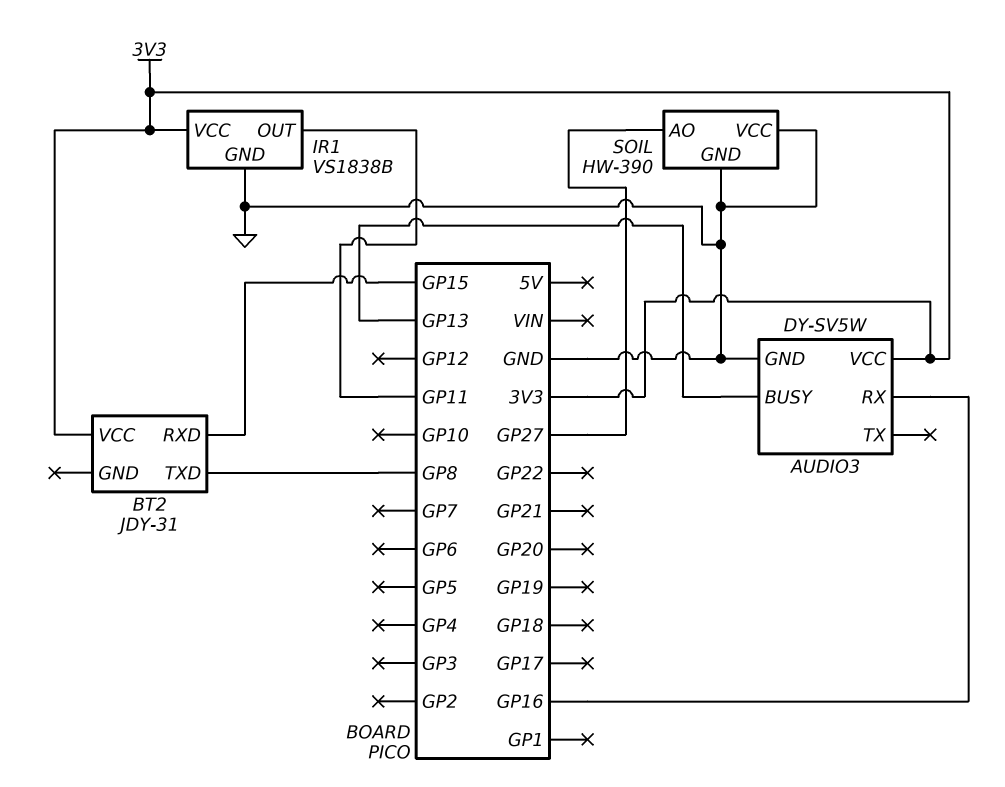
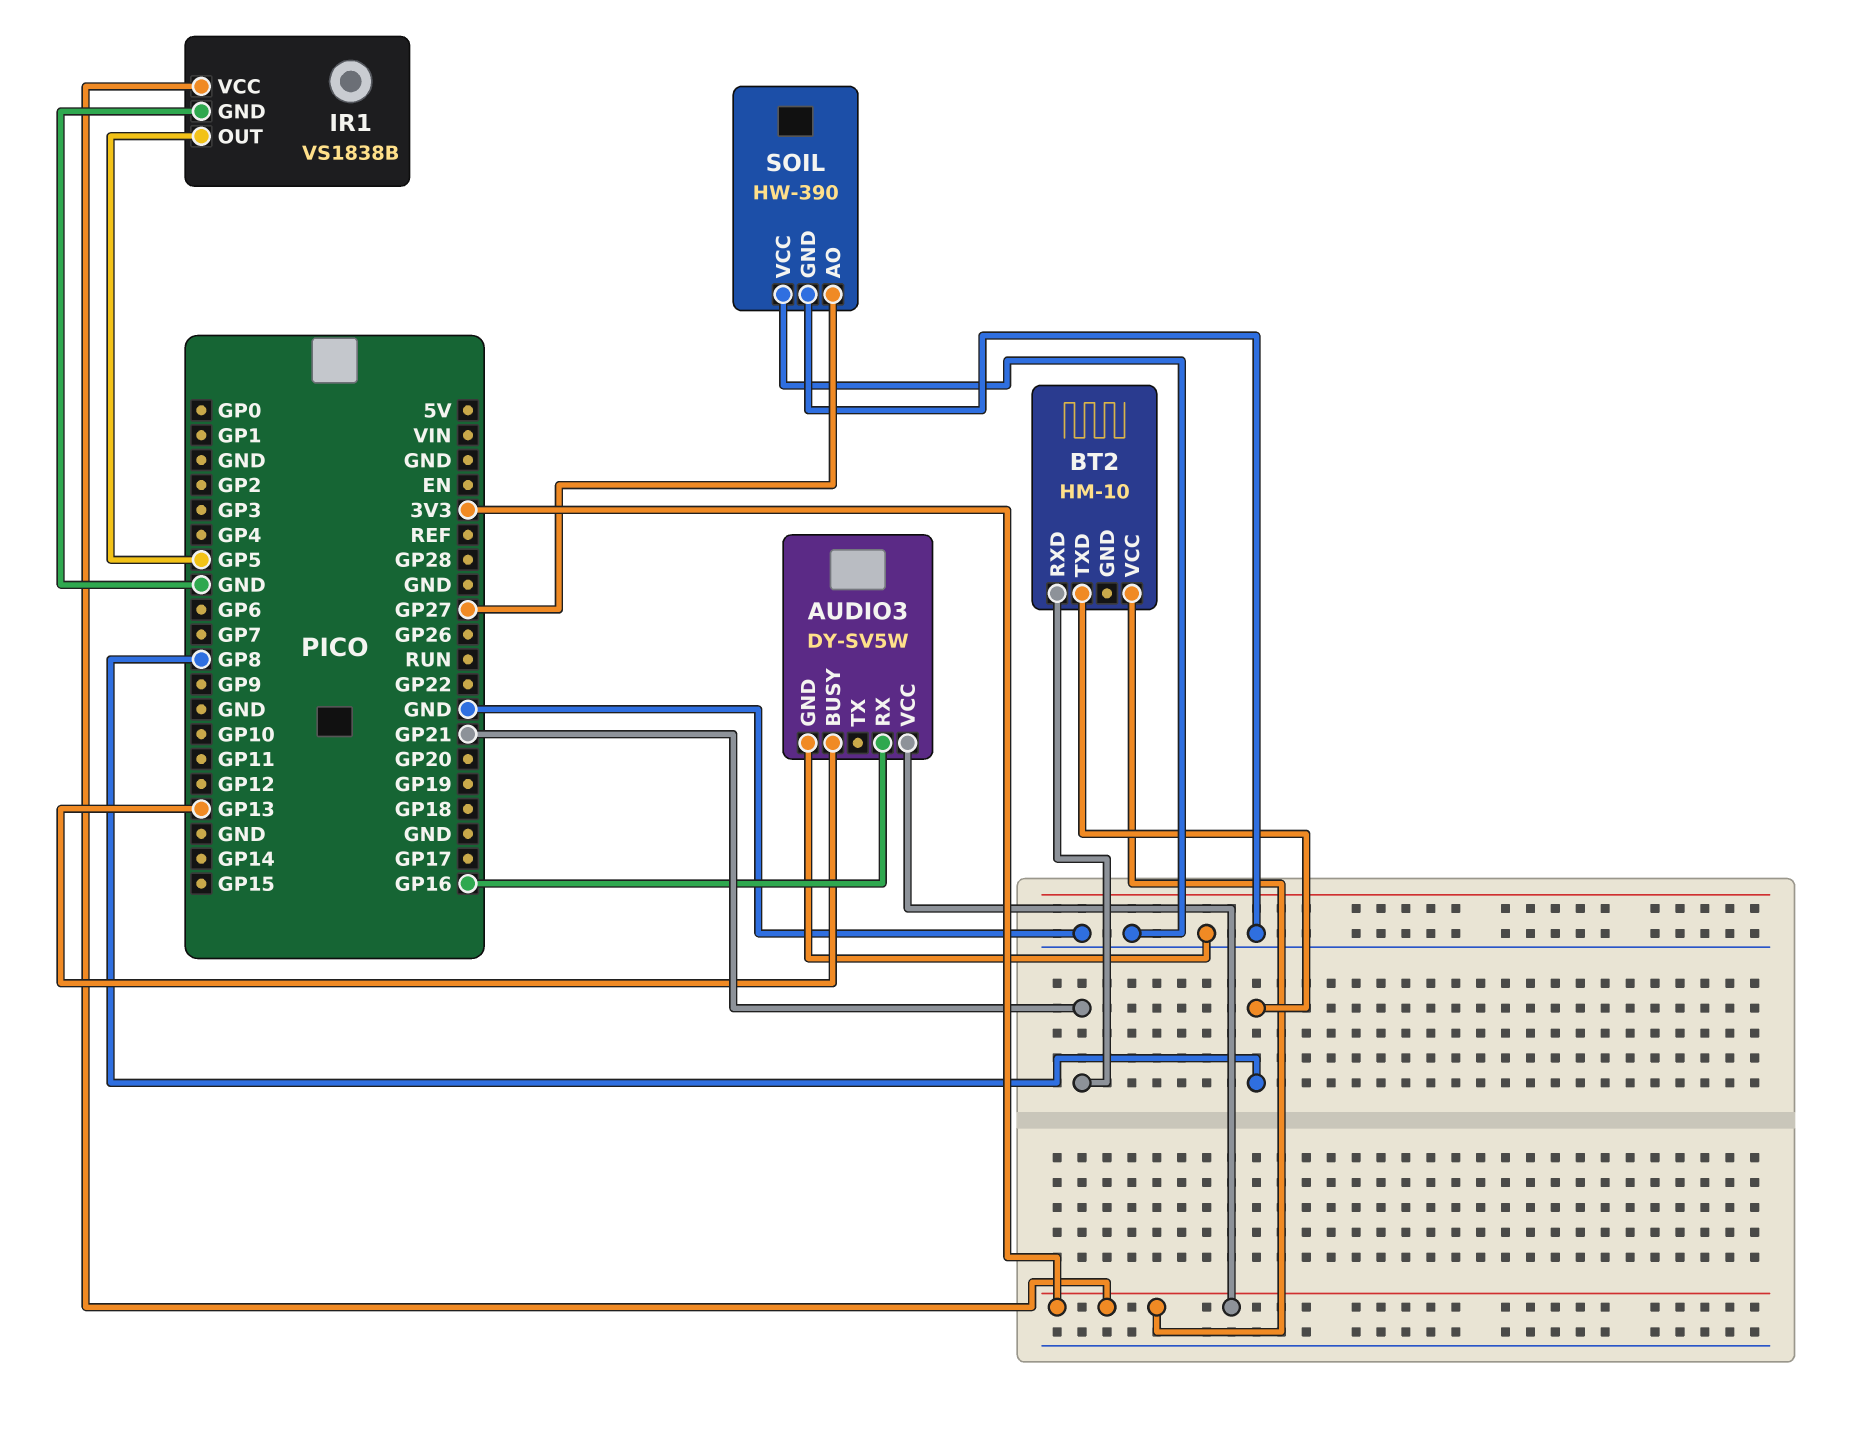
BT2: JDY-31 -> HM-10
BT2 pin RXD: GP15 -> GP21
IR1 pin OUT: GP11 -> GP5

